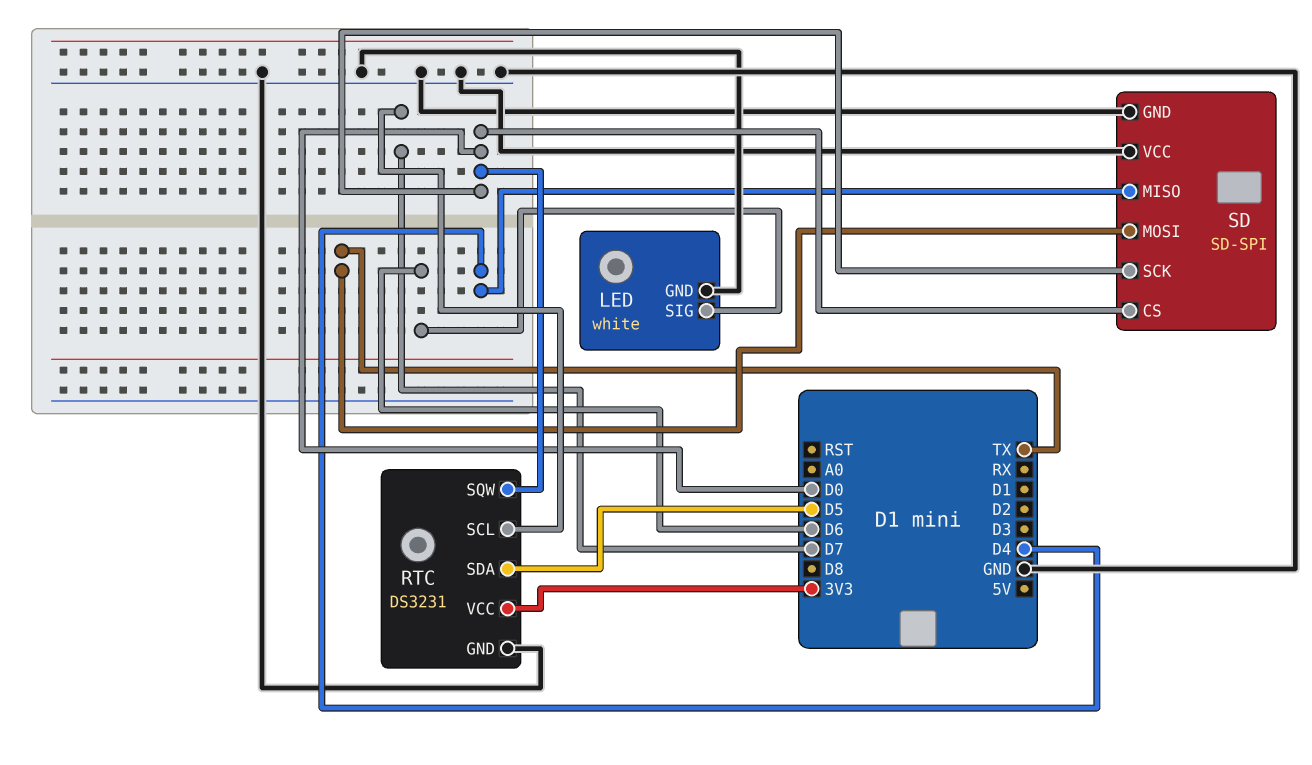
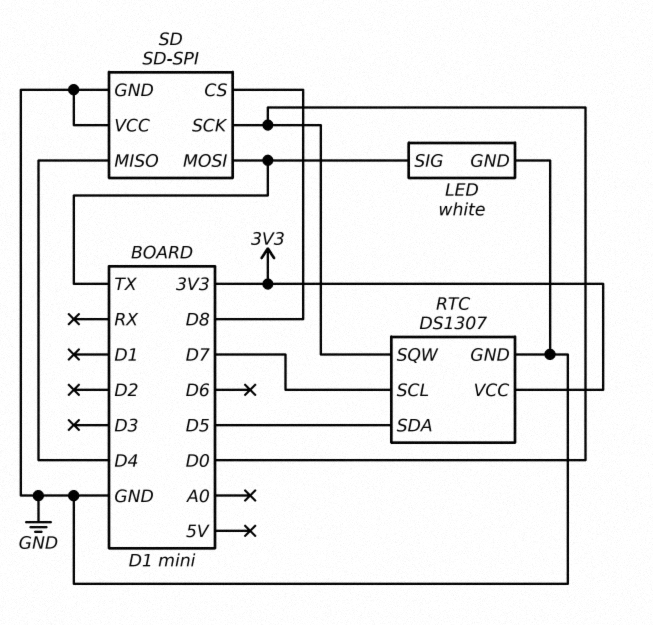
LED pin SIG: D6 -> TX
RTC: DS3231 -> DS1307
SD pin CS: D0 -> D8

